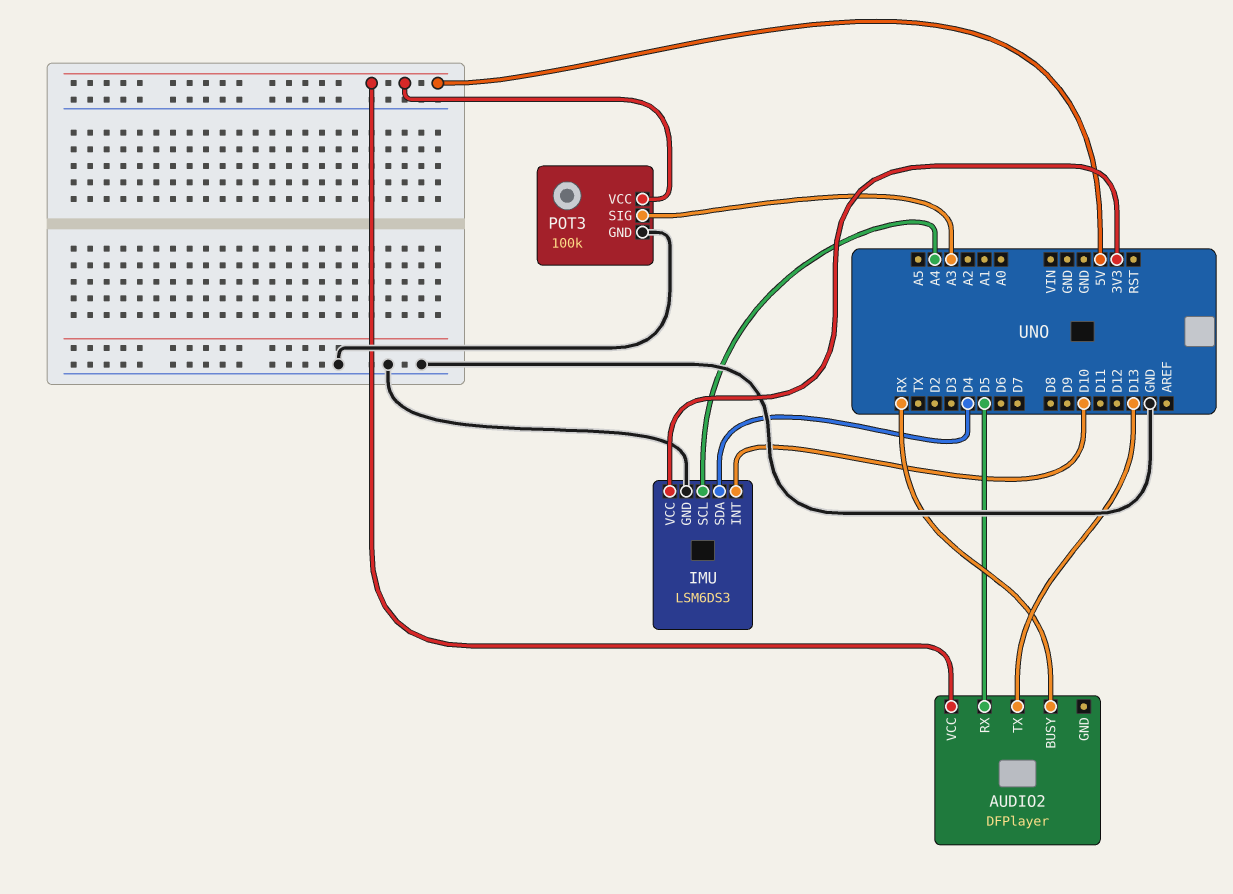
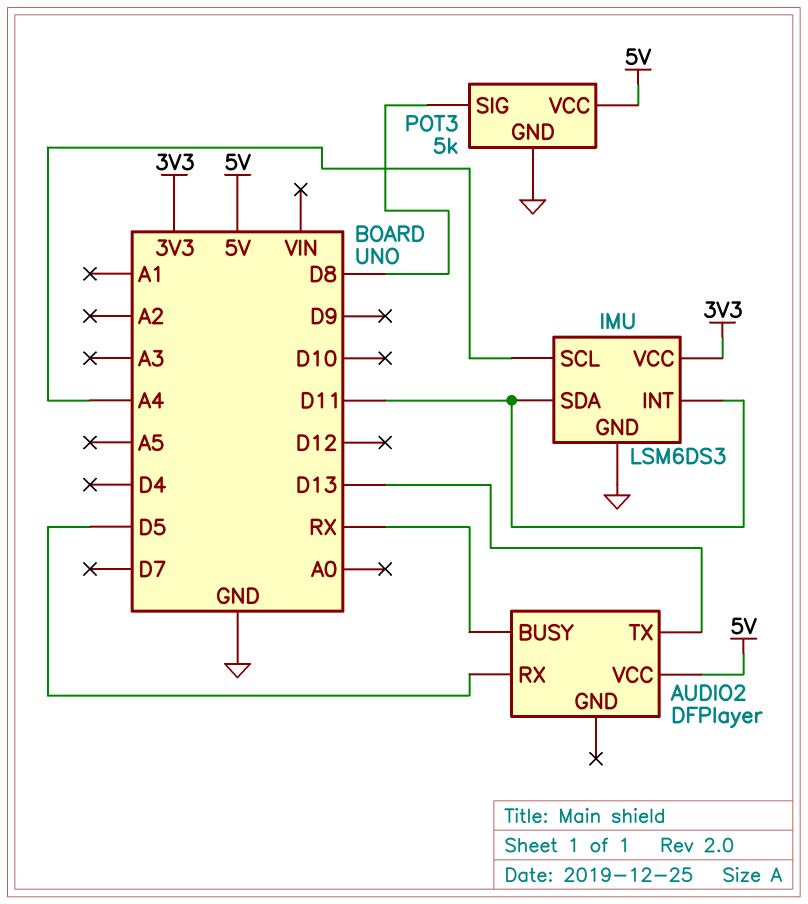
IMU pin INT: D10 -> D11
IMU pin SDA: D4 -> D11
POT3: 100k -> 5k
POT3 pin SIG: A3 -> D8

